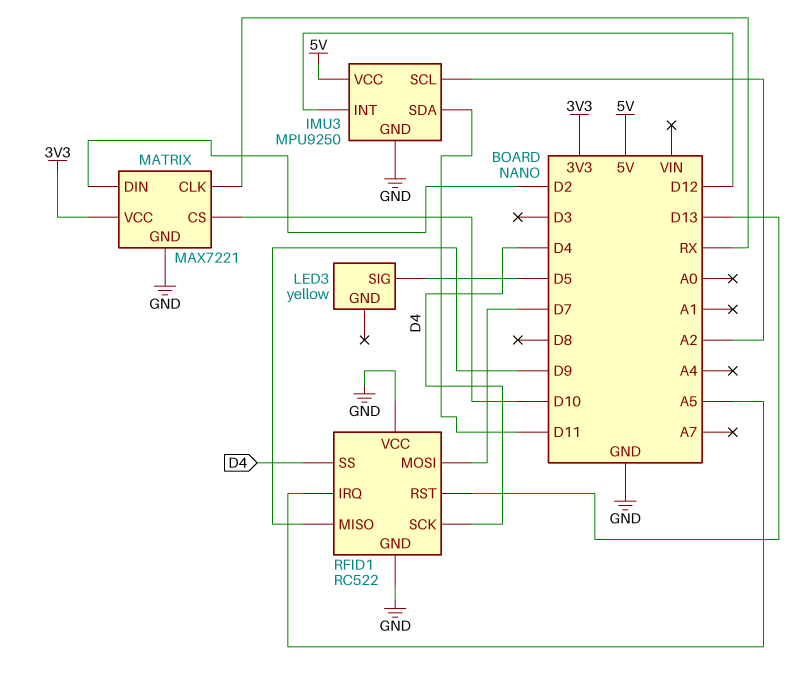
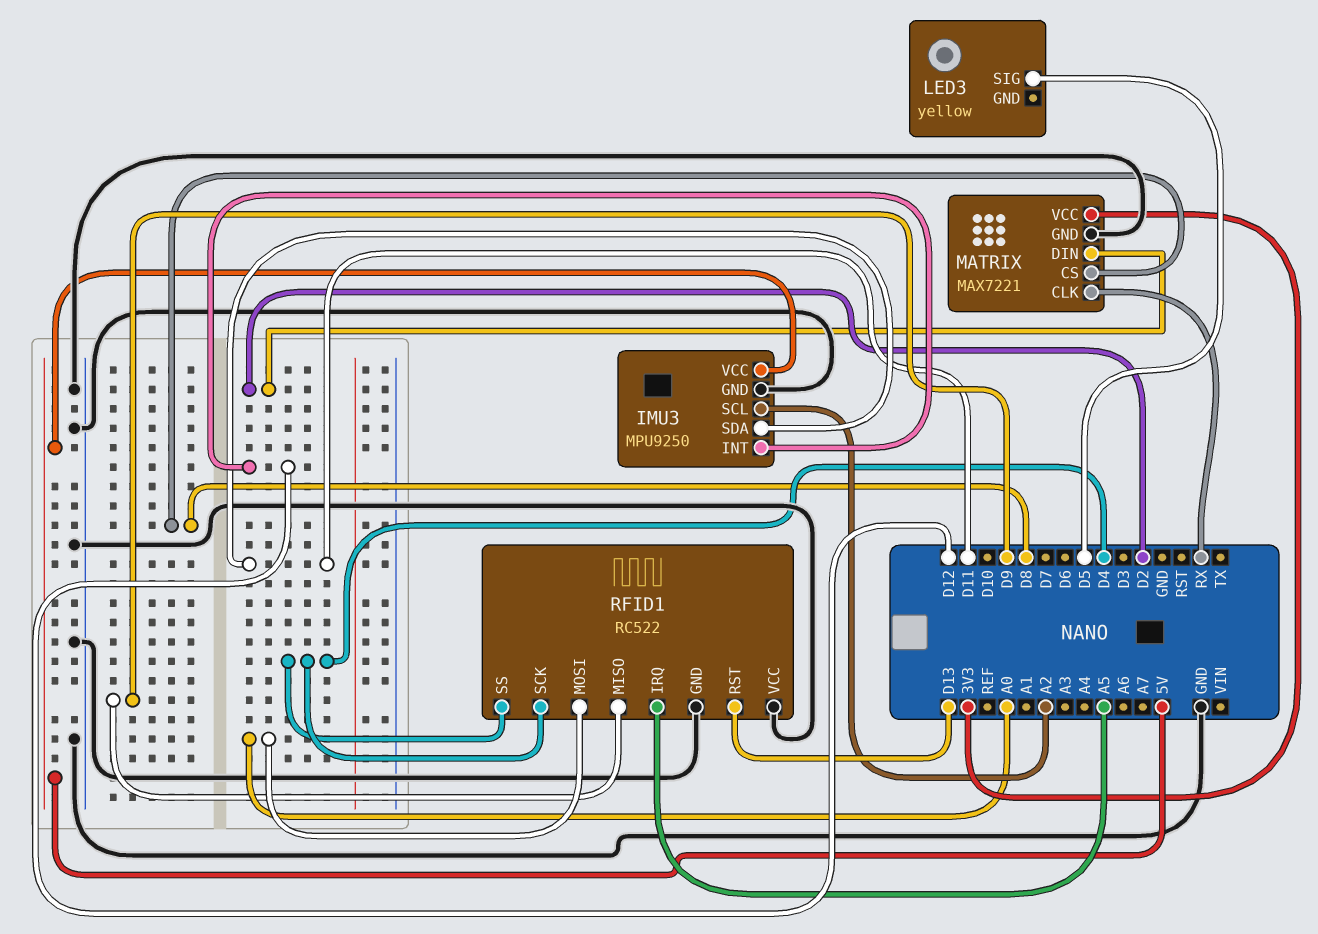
MATRIX pin CS: D10 -> D8
RFID1 pin MOSI: D7 -> A0

